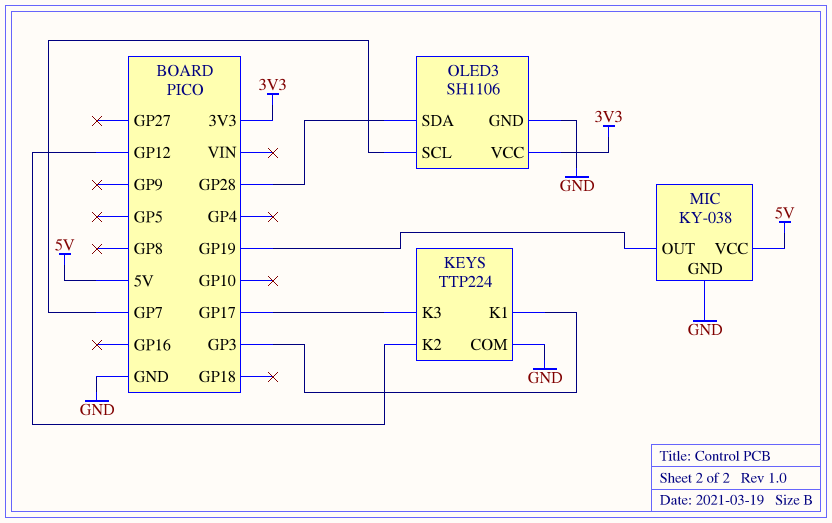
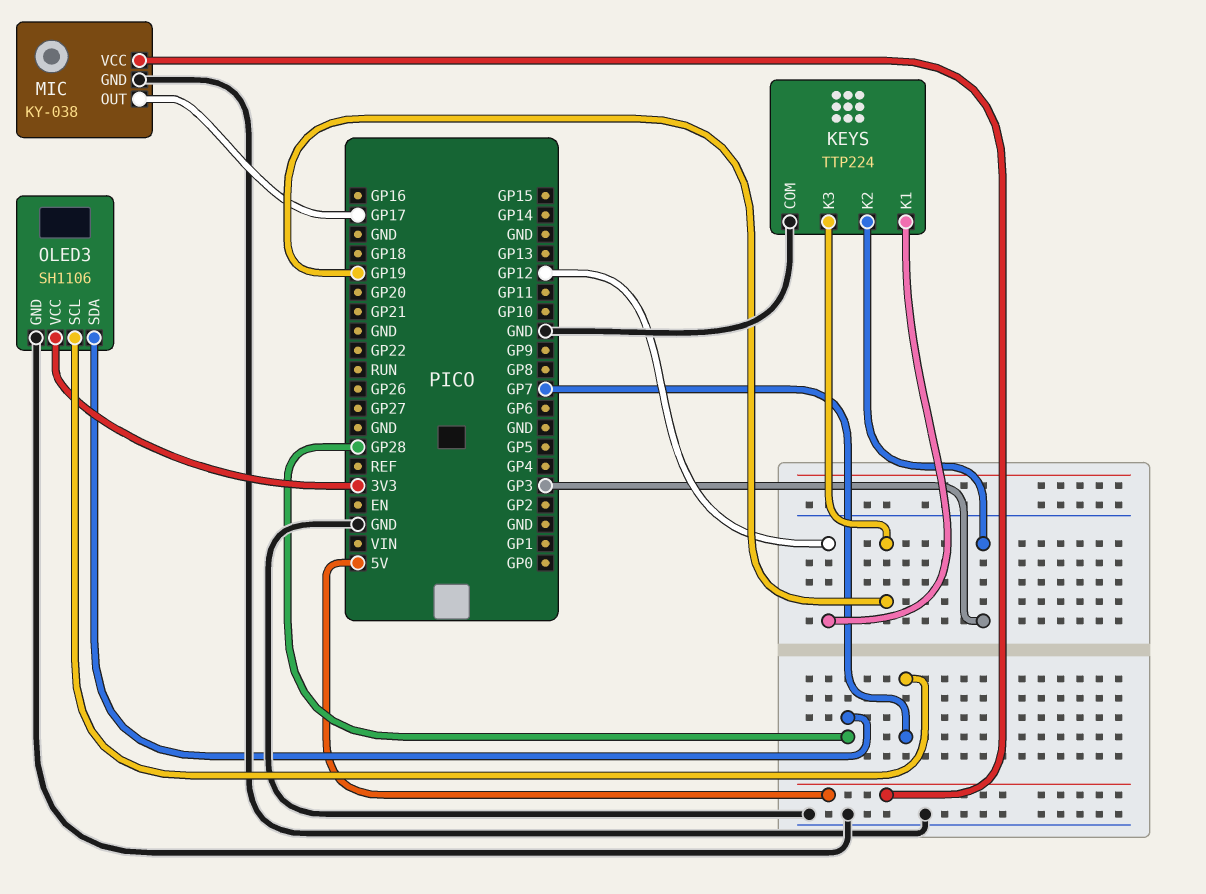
KEYS pin K1: GP3 -> GP12
KEYS pin K2: GP12 -> GP3
KEYS pin K3: GP17 -> GP19
MIC pin OUT: GP19 -> GP17

